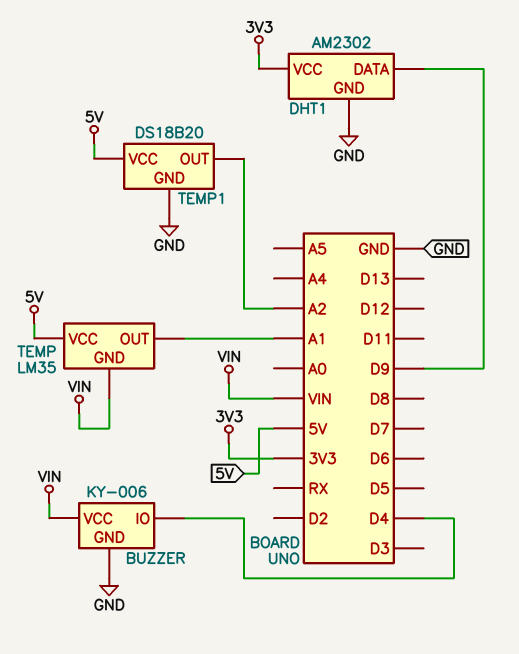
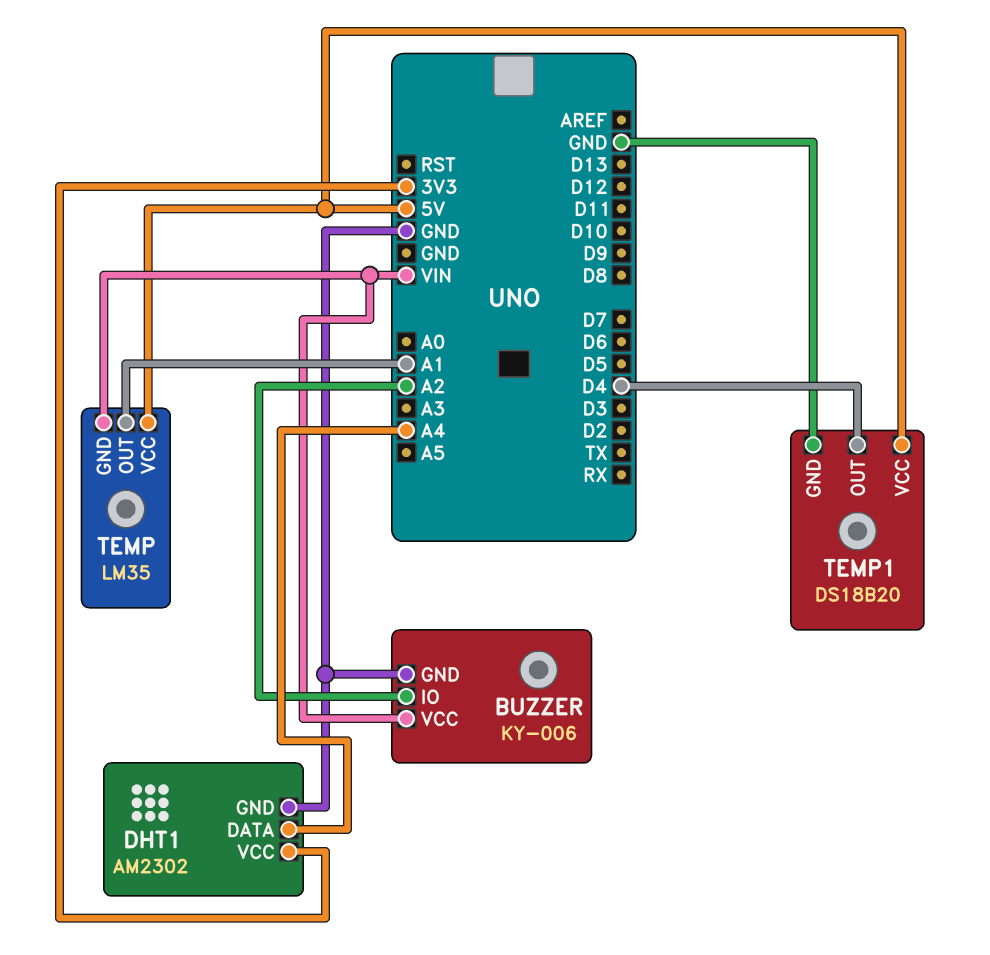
BUZZER pin IO: D4 -> A2
DHT1 pin DATA: D9 -> A4
TEMP1 pin OUT: A2 -> D4

